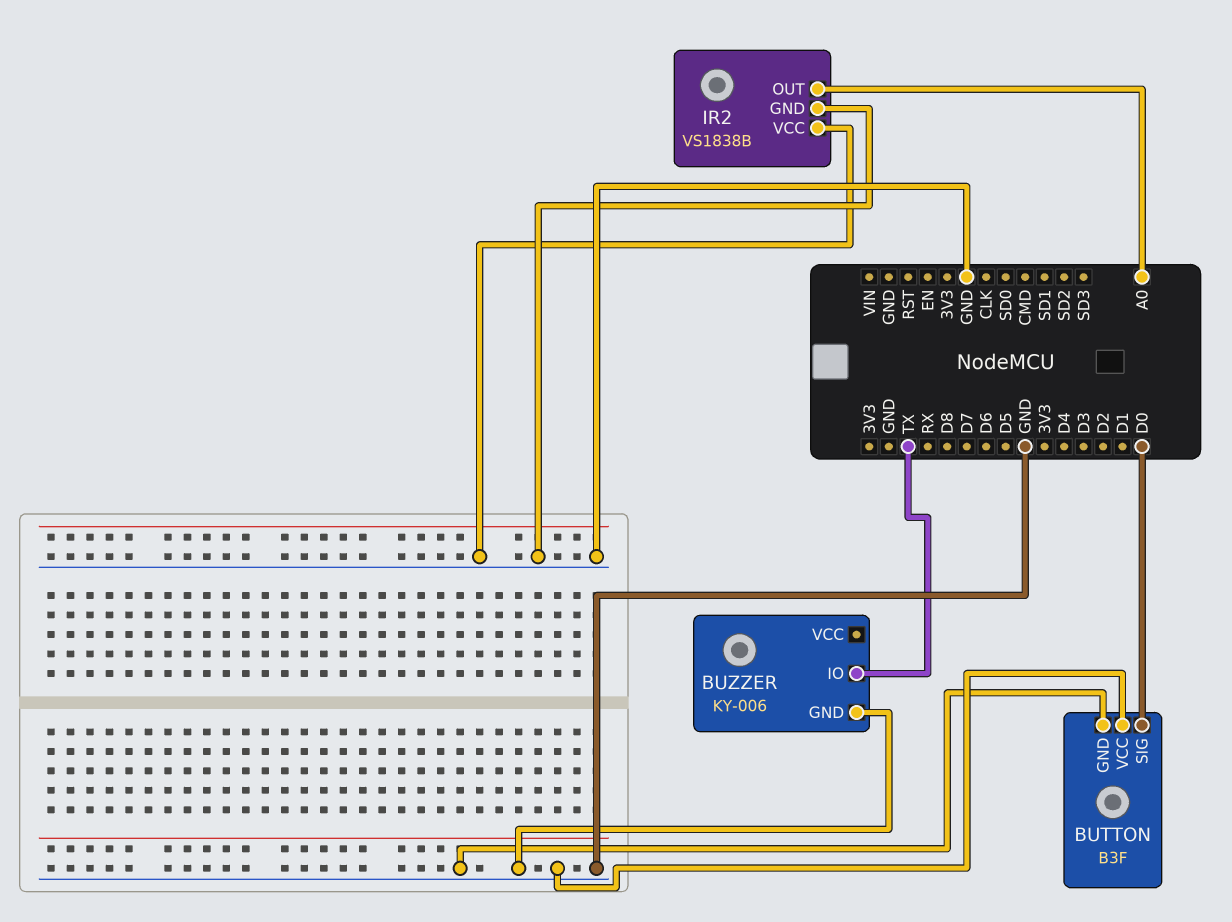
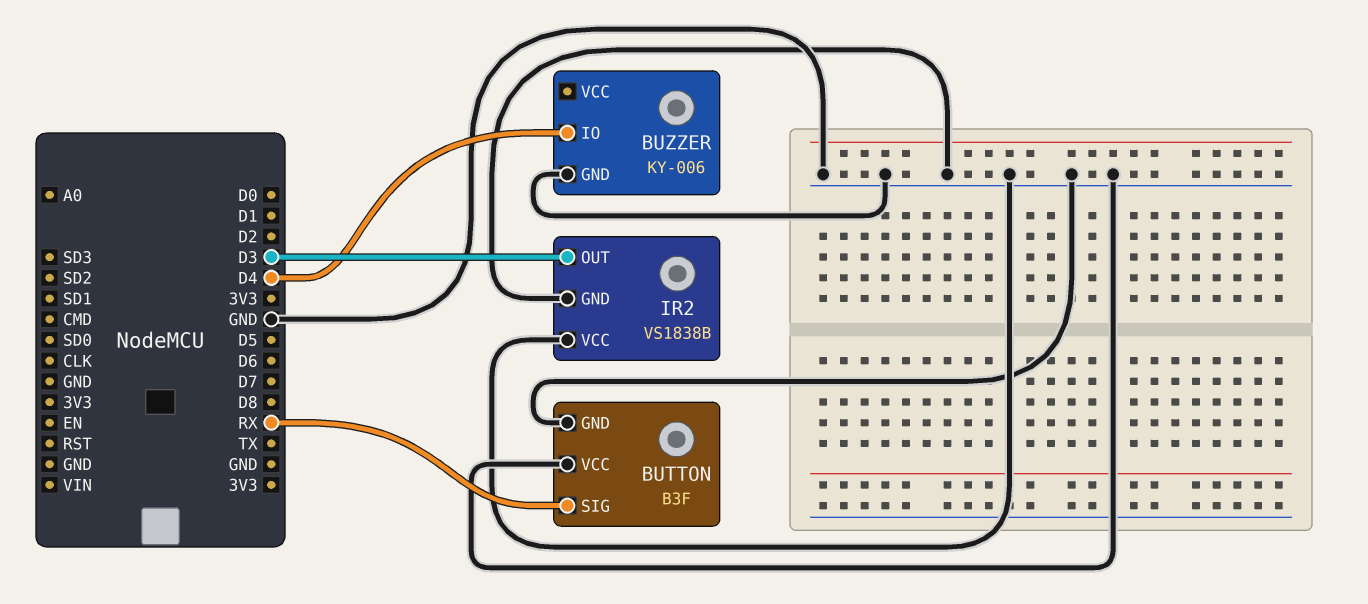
BUTTON pin SIG: D0 -> RX
BUZZER pin IO: TX -> D4
IR2 pin OUT: A0 -> D3

